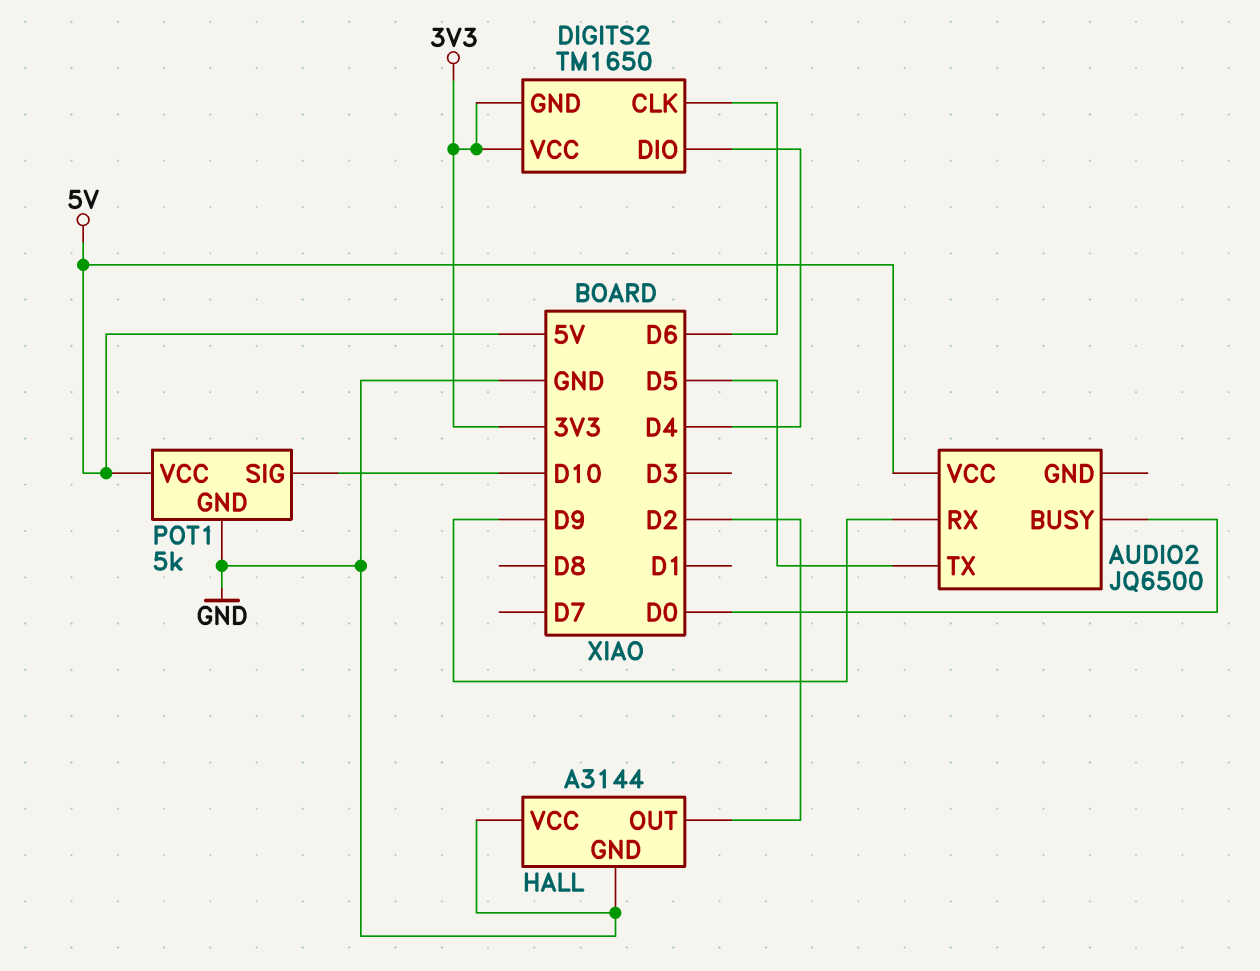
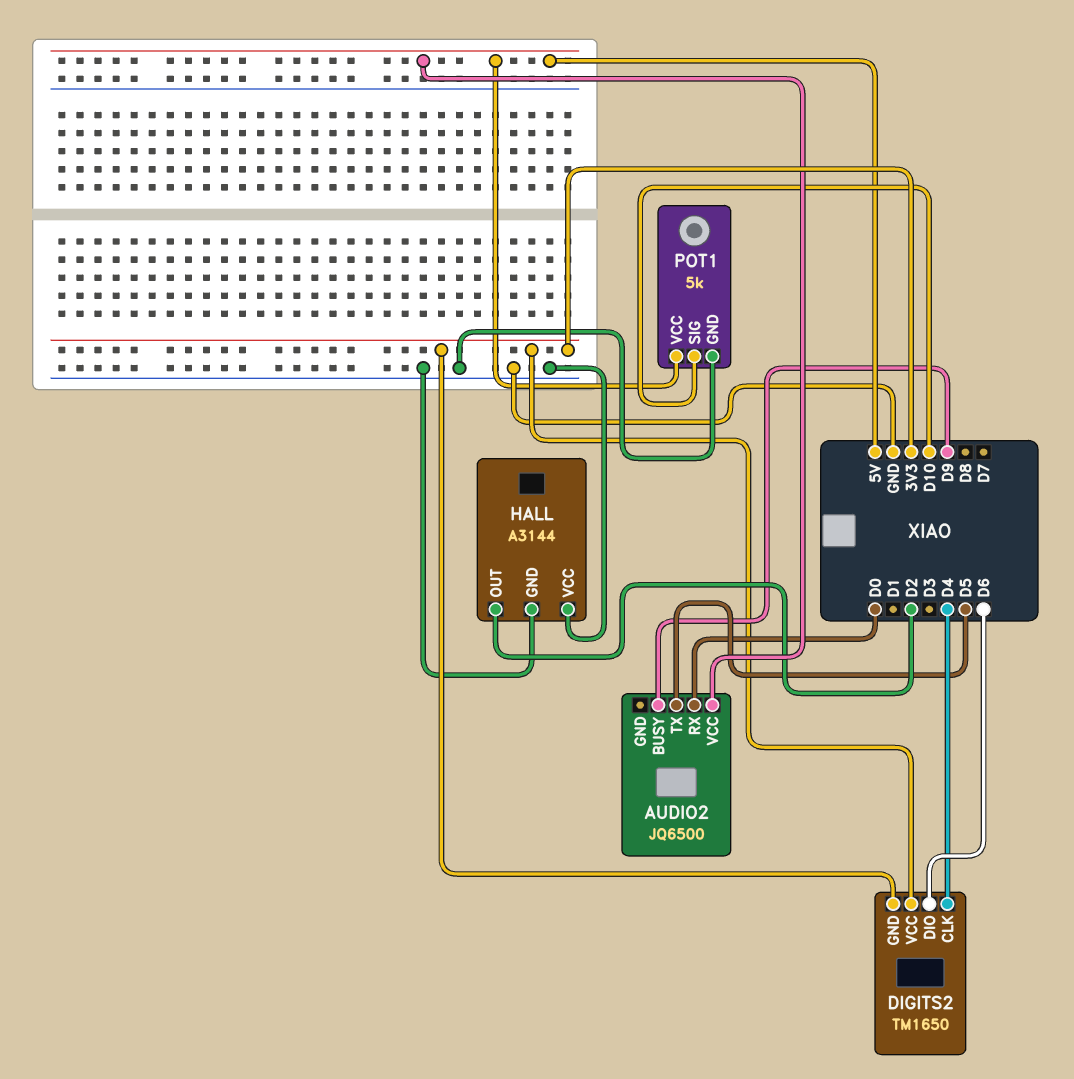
AUDIO2 pin BUSY: D0 -> D9
AUDIO2 pin RX: D9 -> D0
DIGITS2 pin CLK: D6 -> D4
DIGITS2 pin DIO: D4 -> D6

